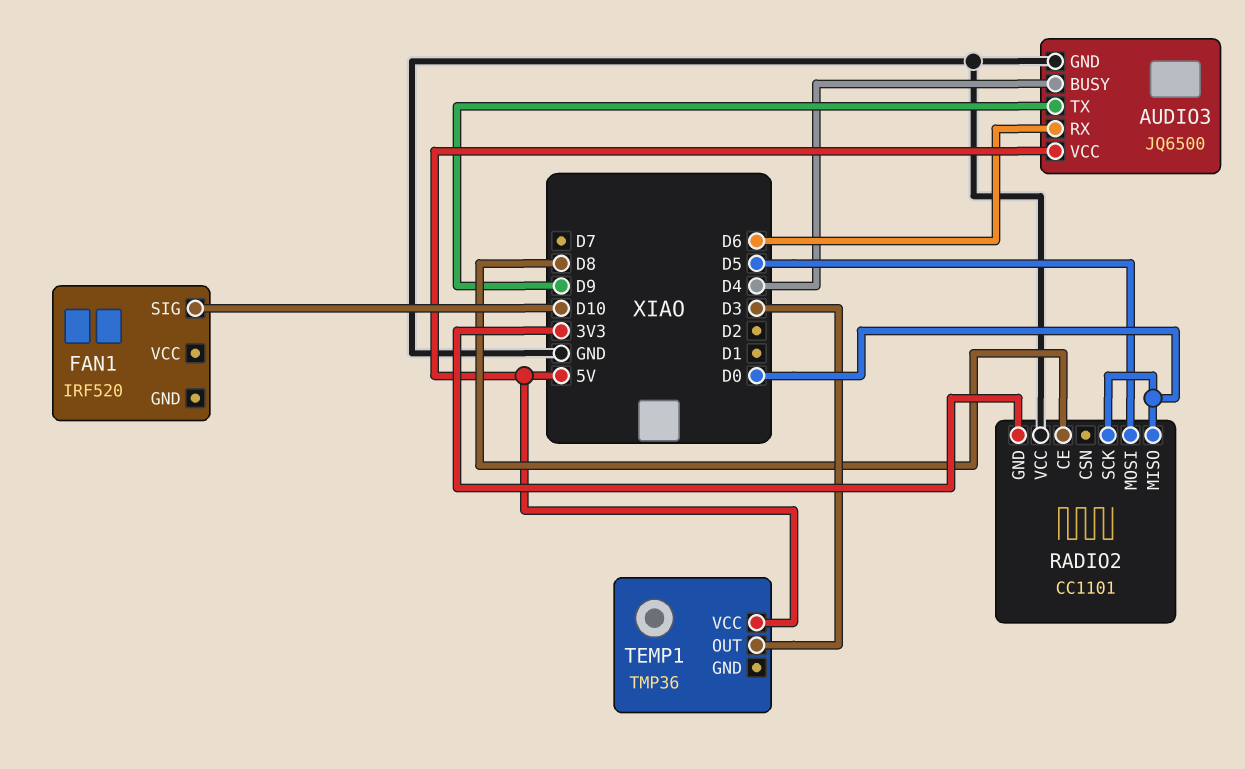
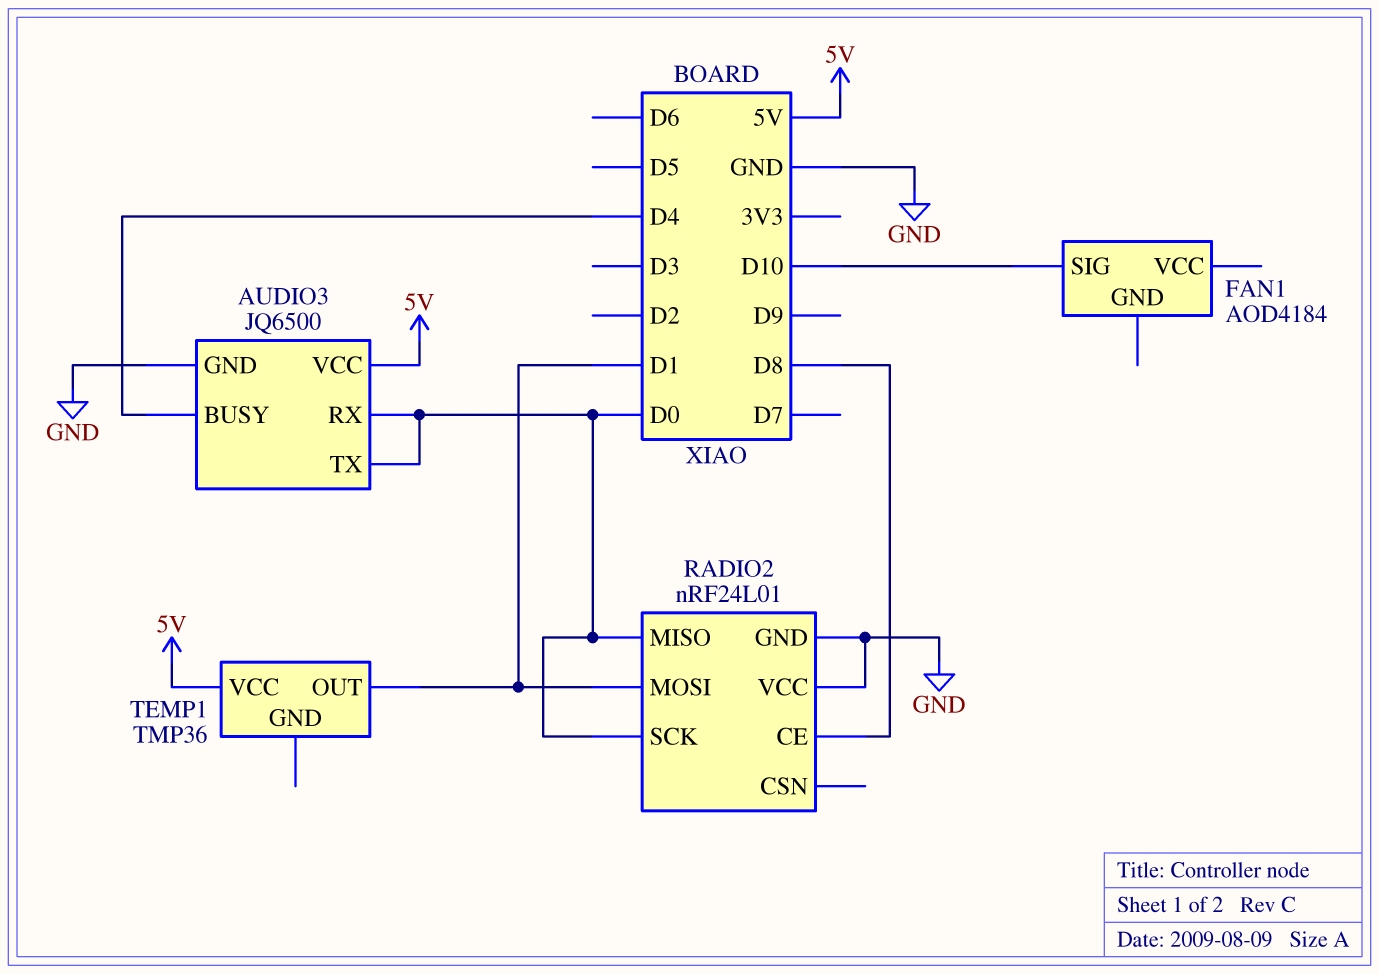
AUDIO3 pin RX: D6 -> D0
AUDIO3 pin TX: D9 -> D0
FAN1: IRF520 -> AOD4184
RADIO2: CC1101 -> nRF24L01
RADIO2 pin GND: 3V3 -> GND
RADIO2 pin MOSI: D5 -> D1
TEMP1 pin OUT: D3 -> D1

